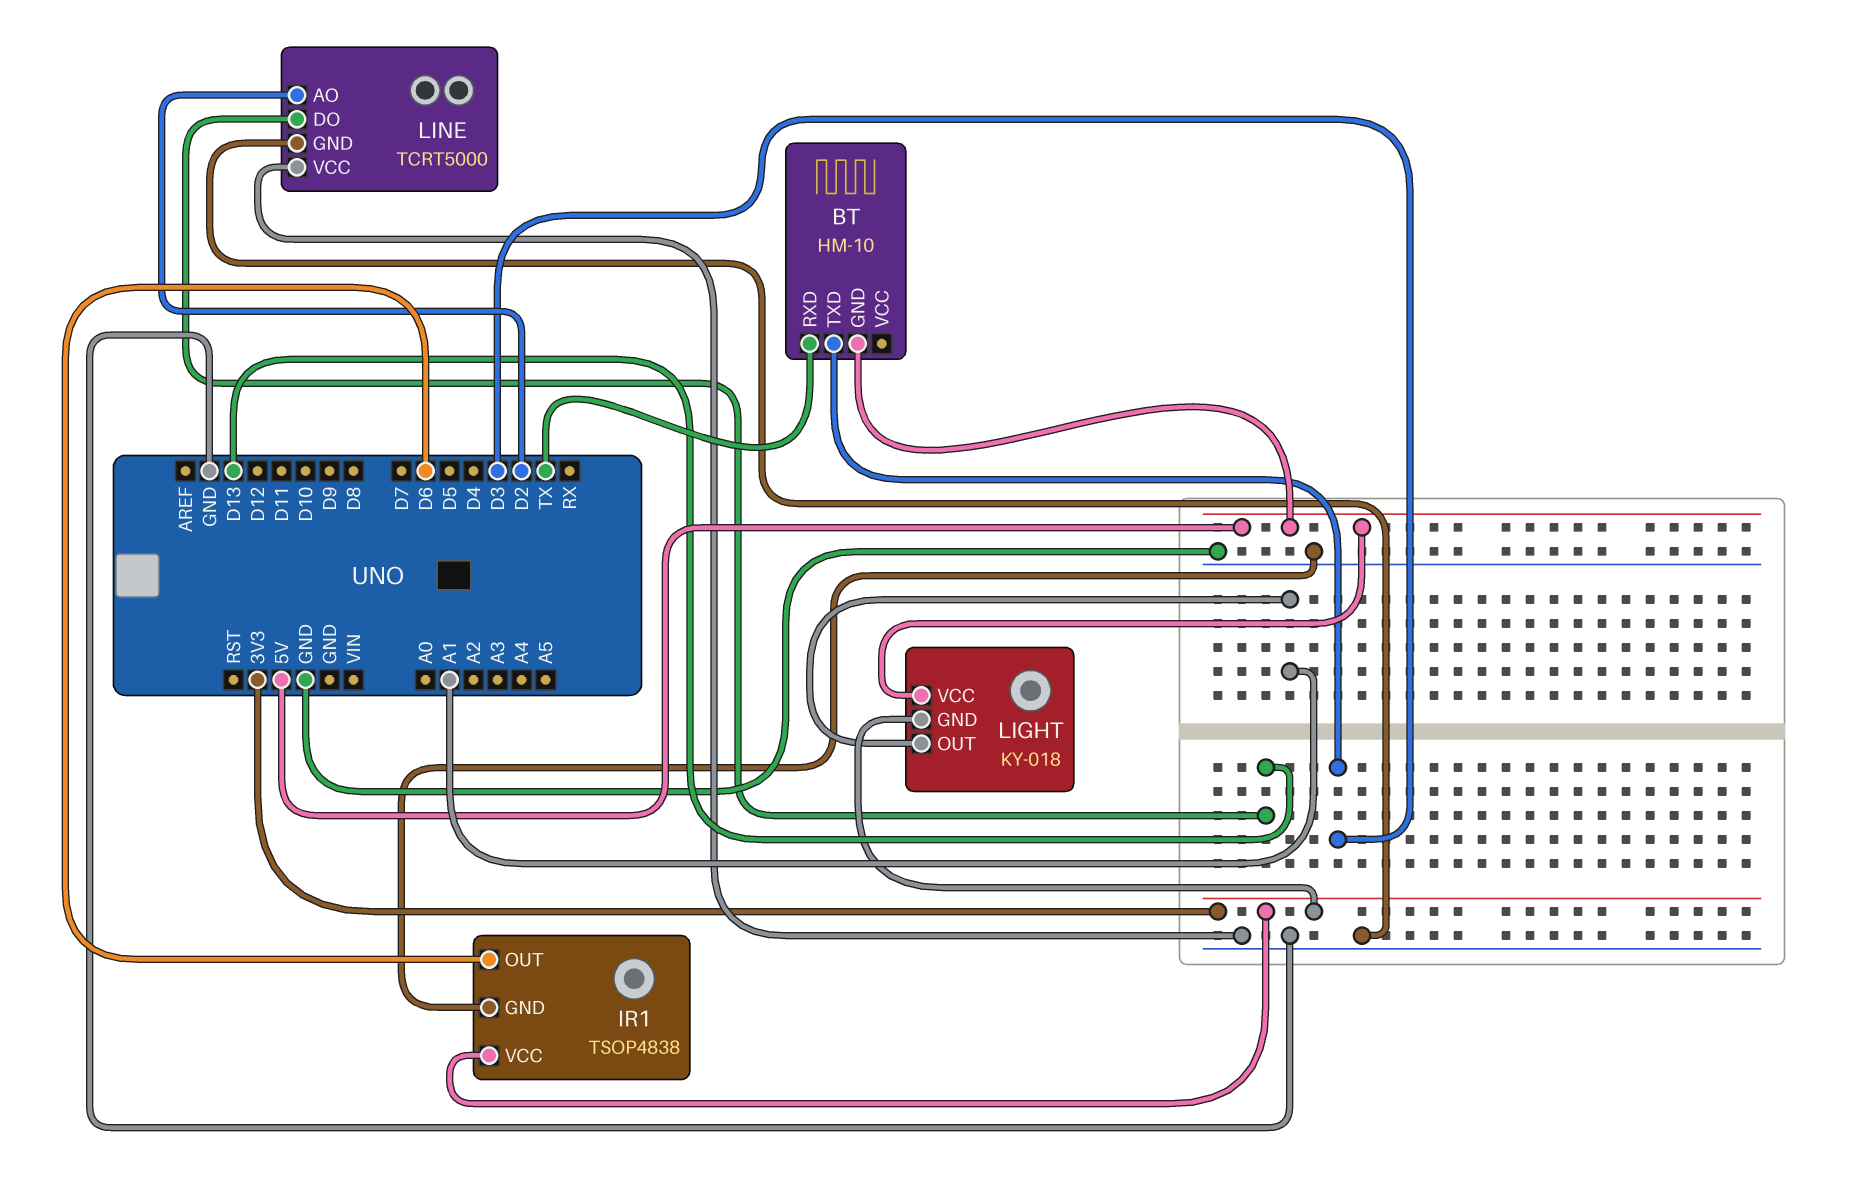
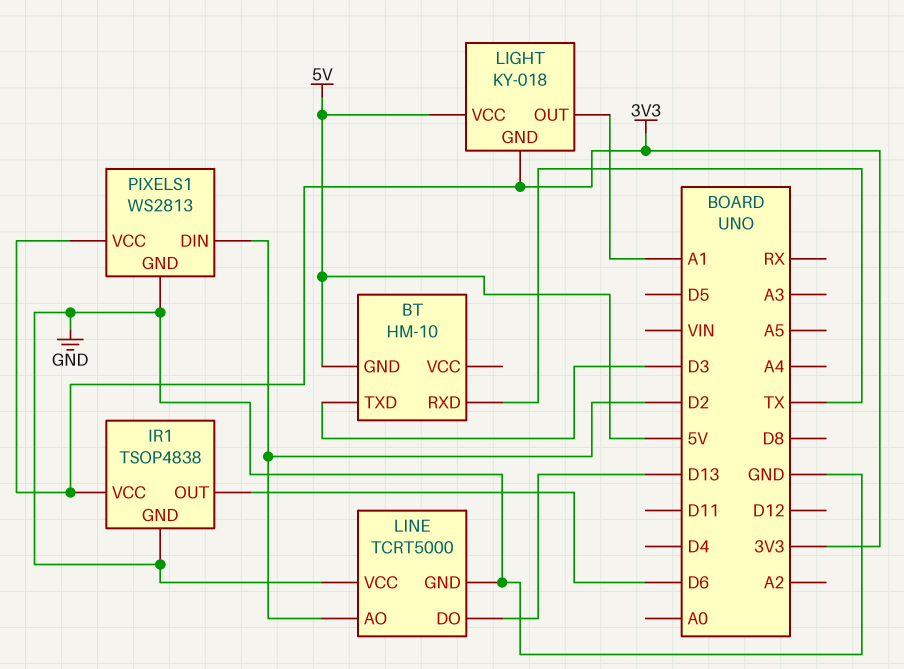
PIXELS1: none -> WS2813
PIXELS1 pin DIN: none -> D2
PIXELS1 pin GND: none -> GND
PIXELS1 pin VCC: none -> 3V3

